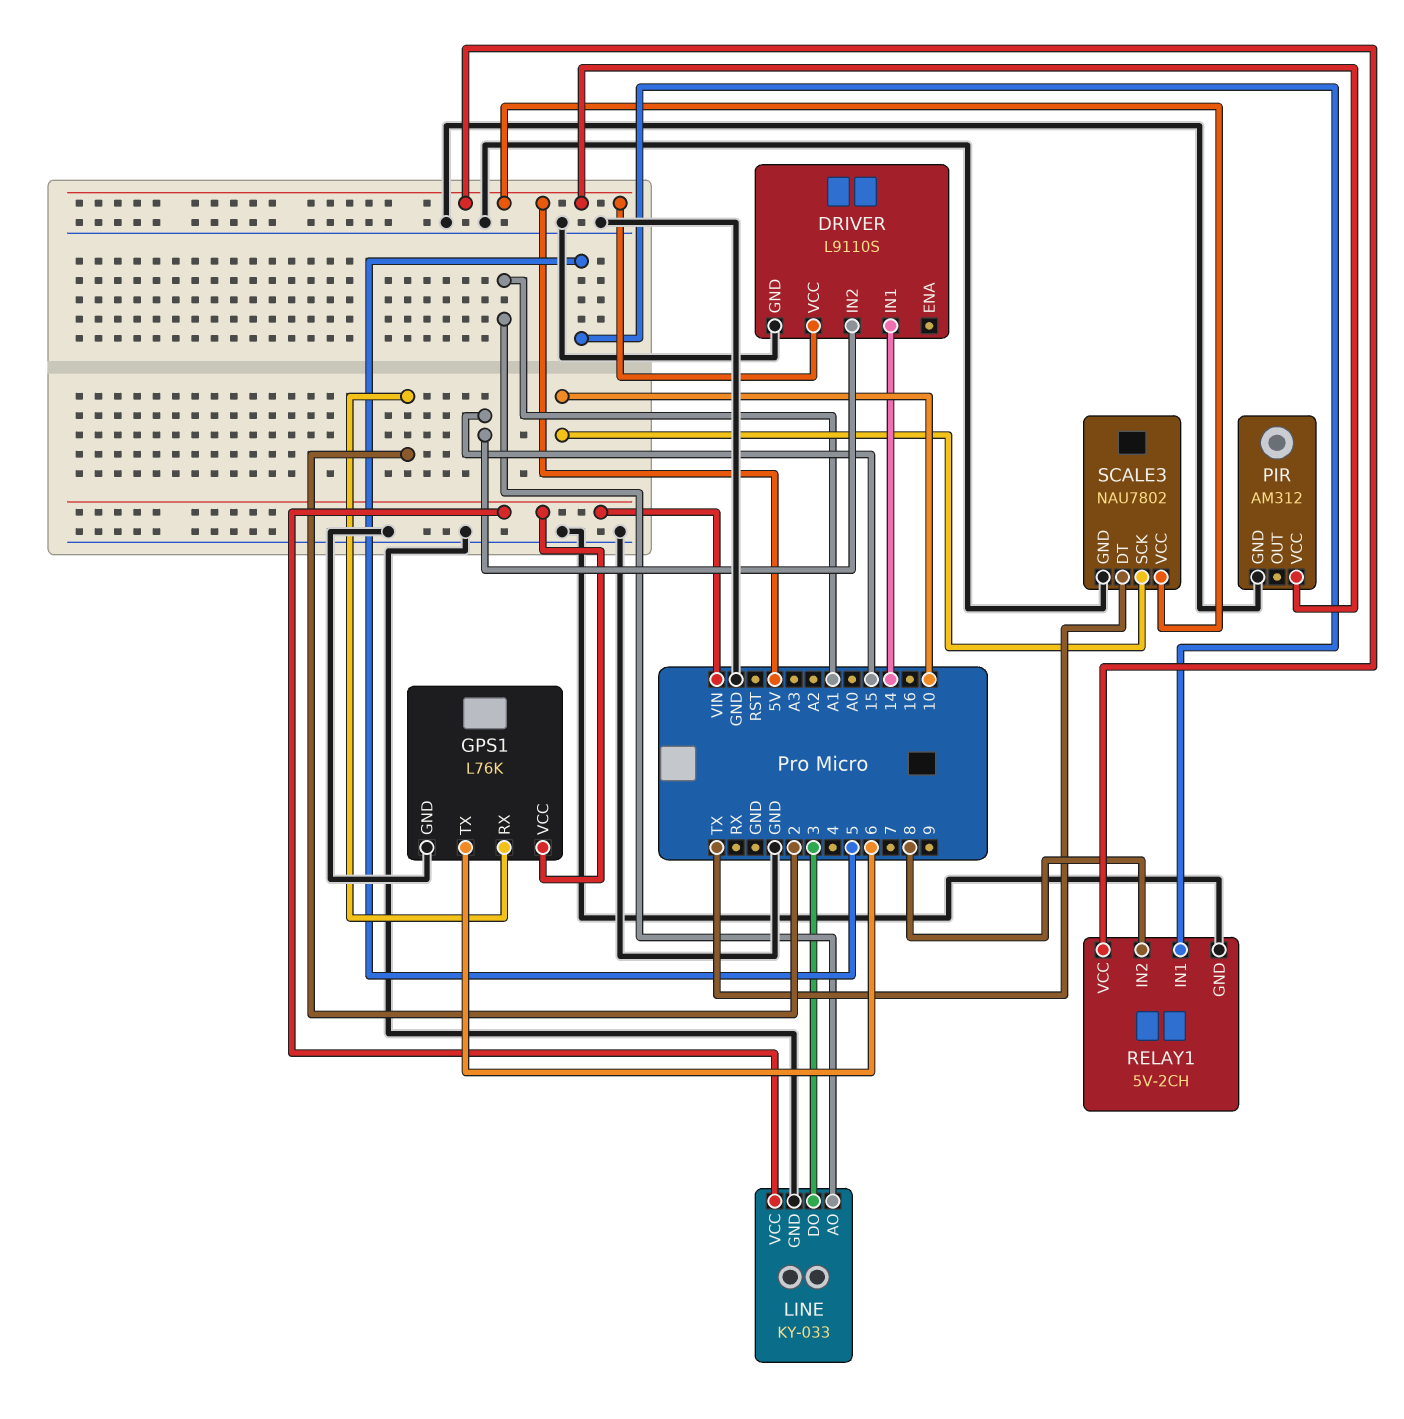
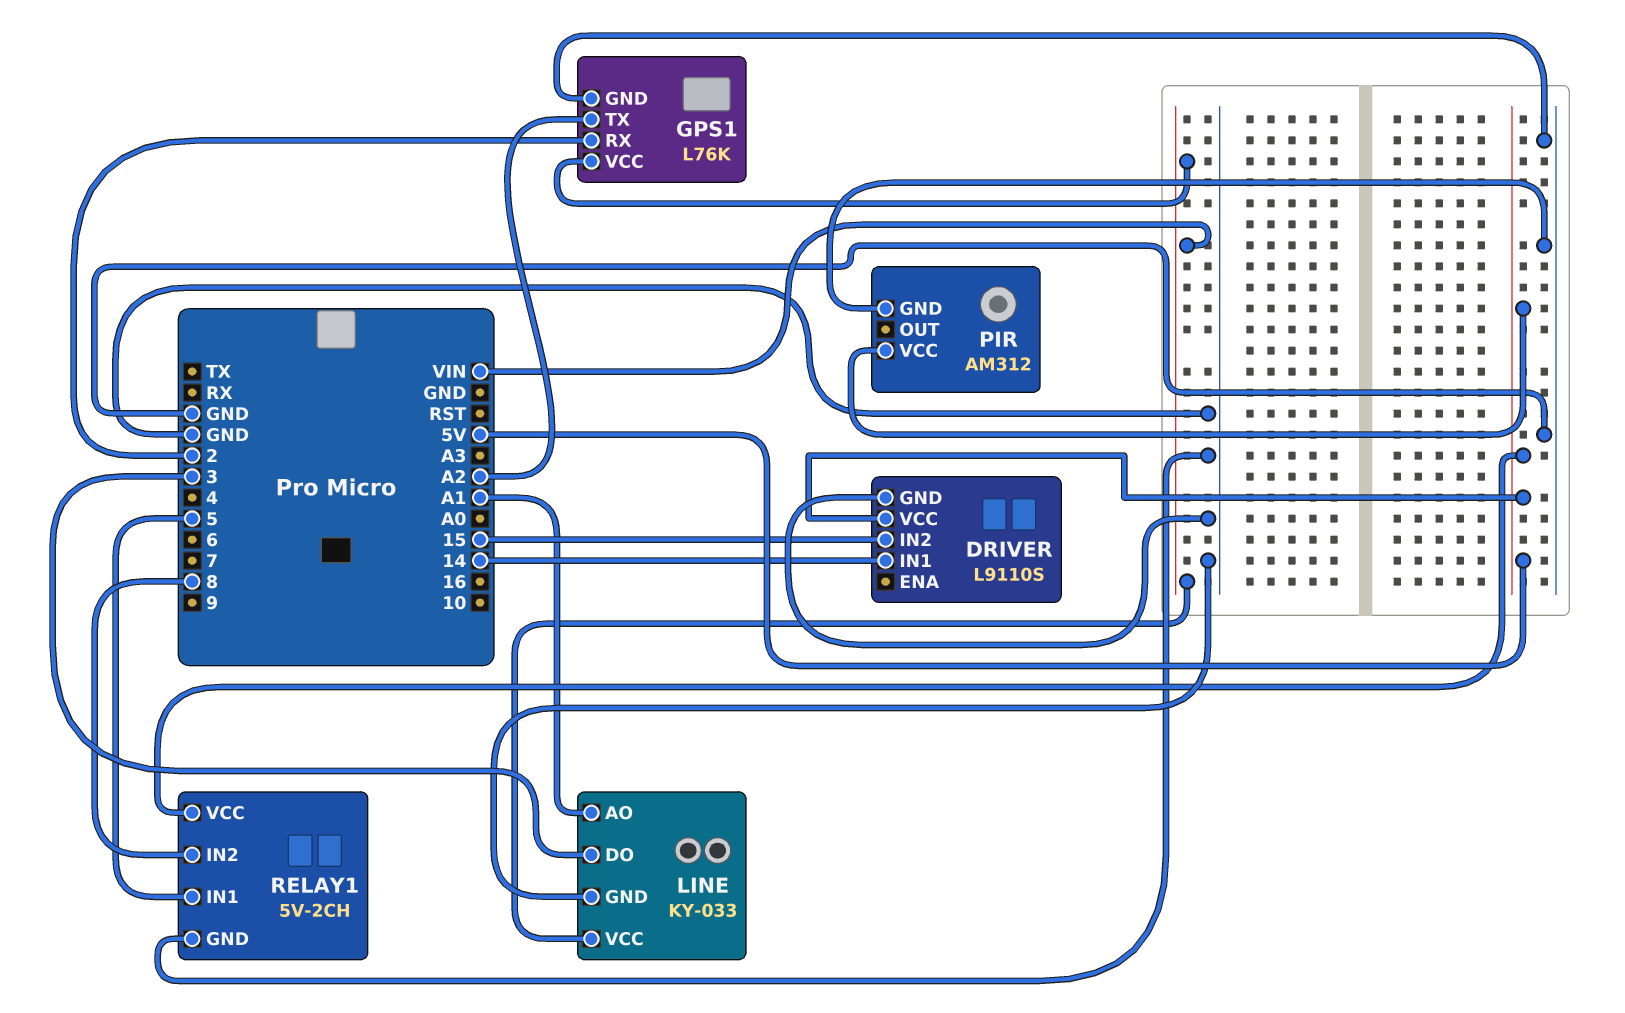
GPS1 pin TX: 6 -> A2
SCALE3: NAU7802 -> none
SCALE3 pin DT: TX -> none
SCALE3 pin GND: GND -> none
SCALE3 pin SCK: 10 -> none
SCALE3 pin VCC: 5V -> none

